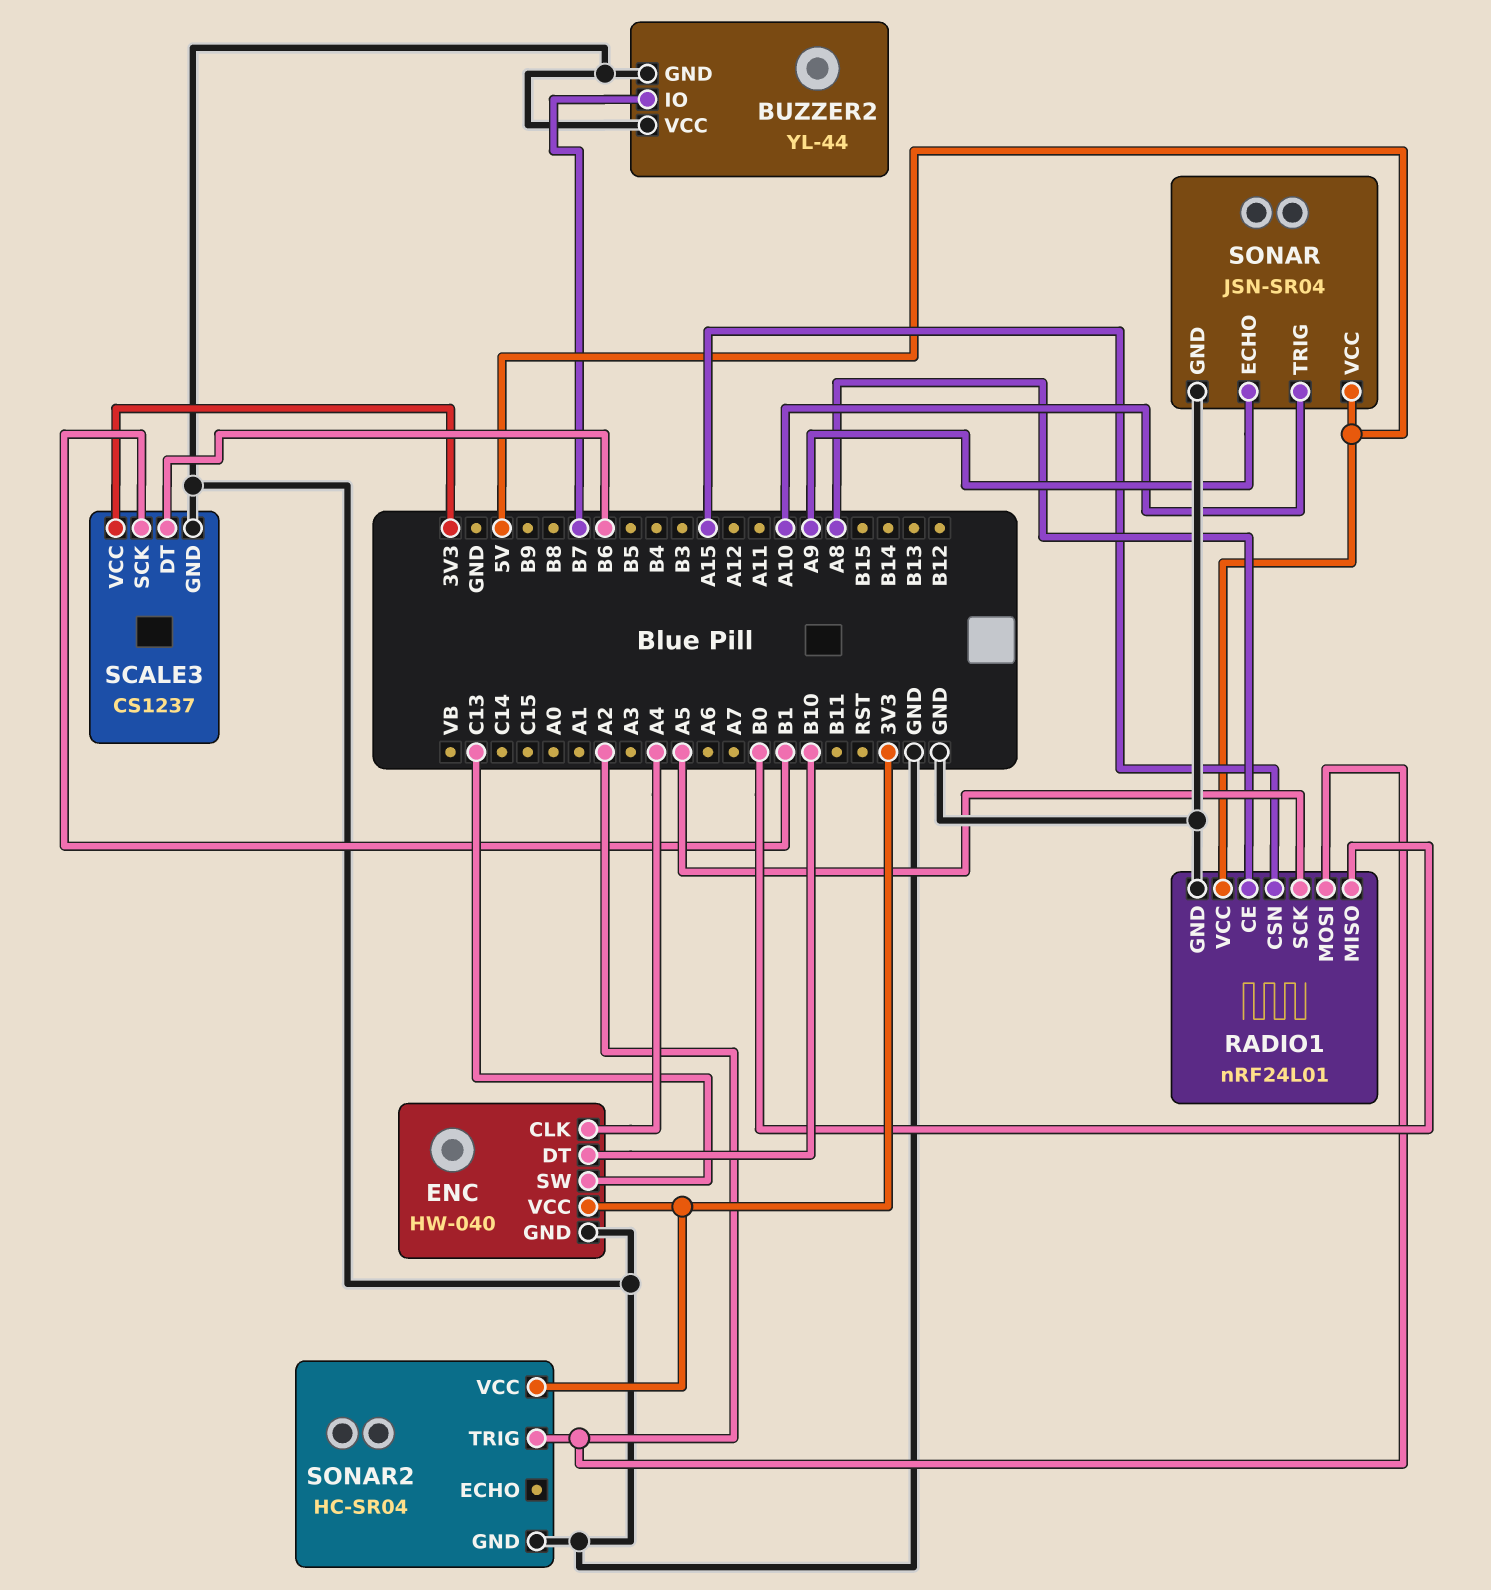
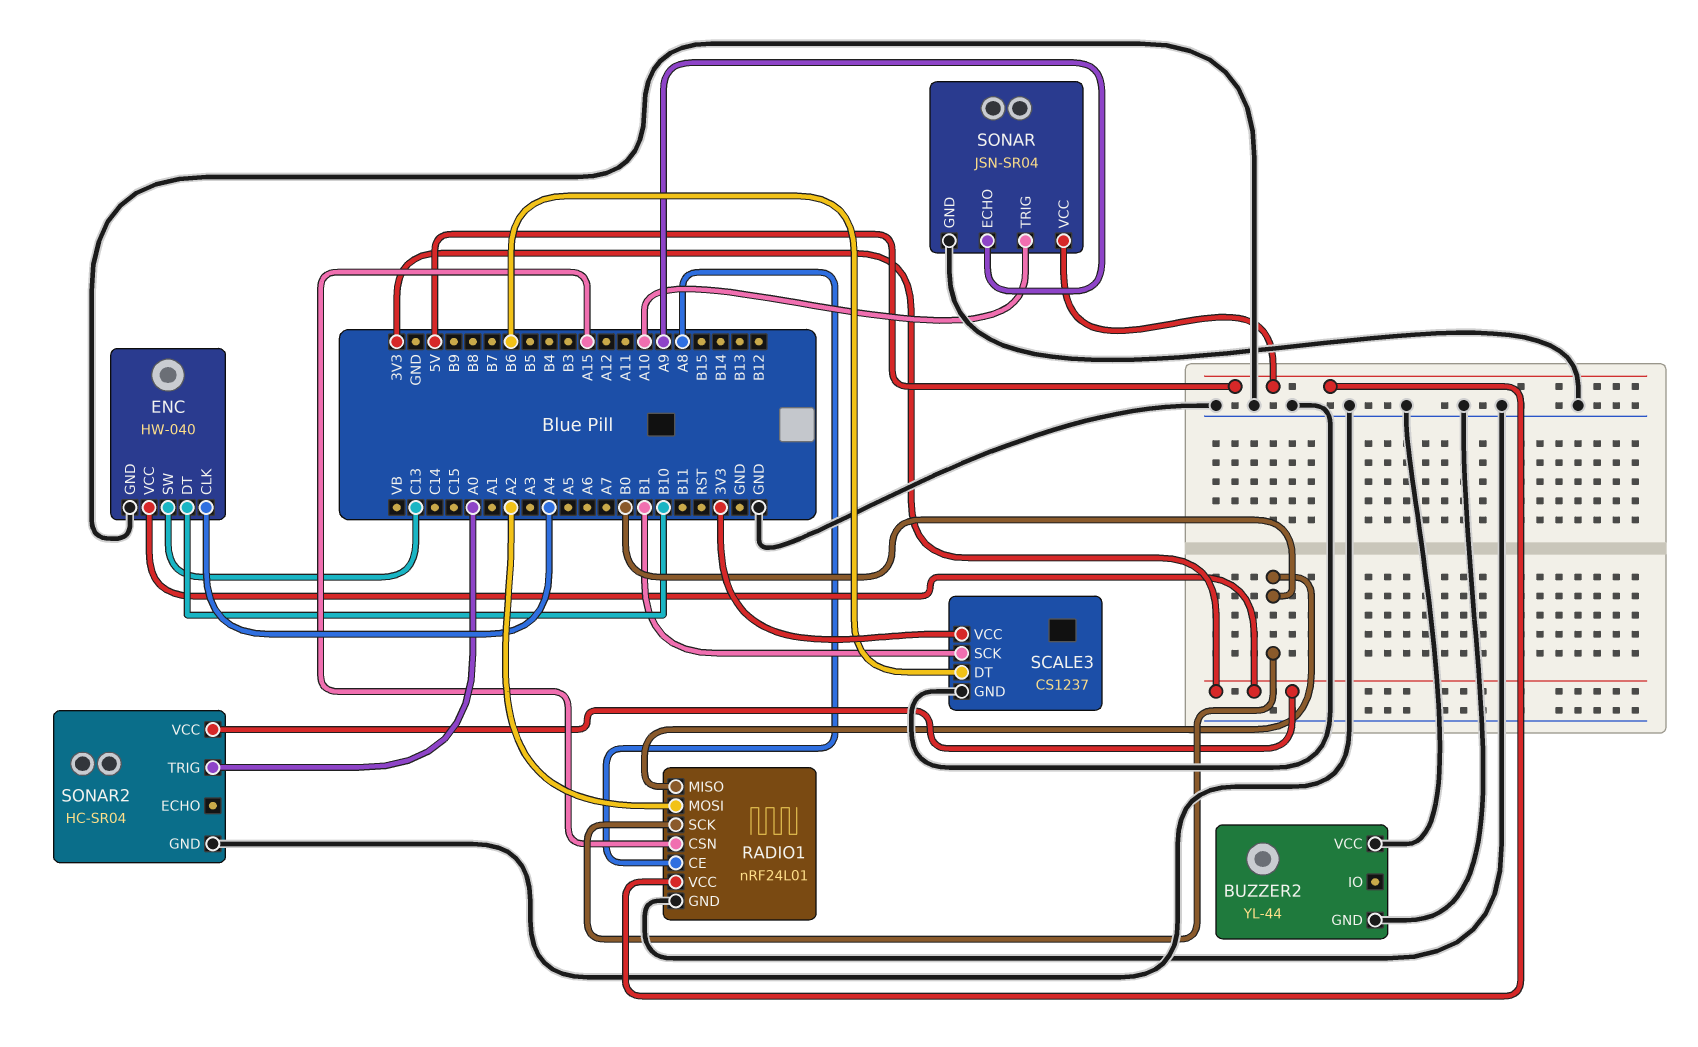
BUZZER2 pin IO: B7 -> none
RADIO1 pin SCK: A5 -> B0
SONAR2 pin TRIG: A2 -> A0

